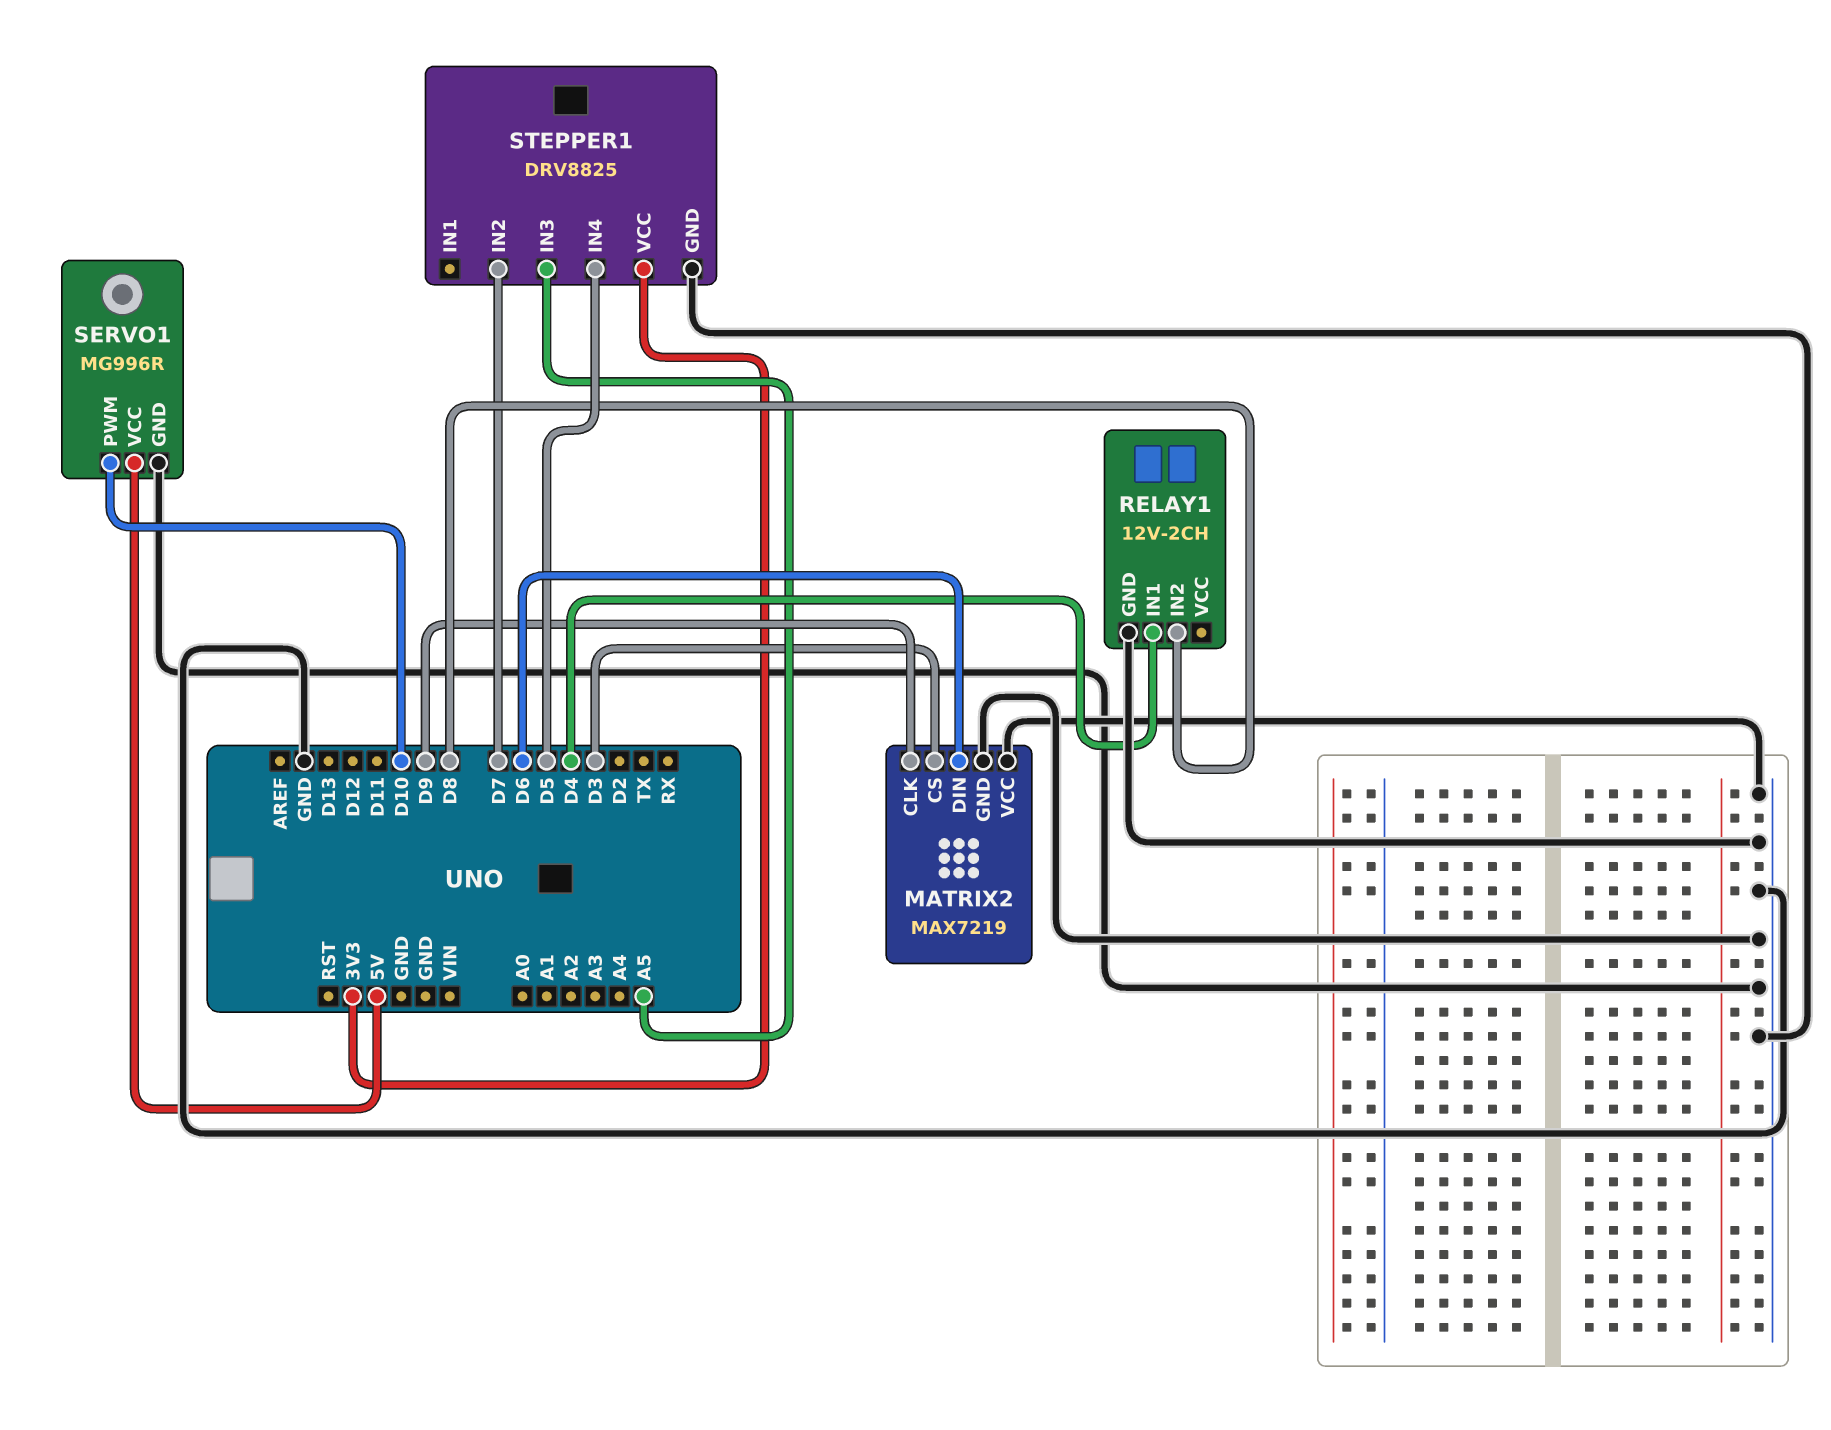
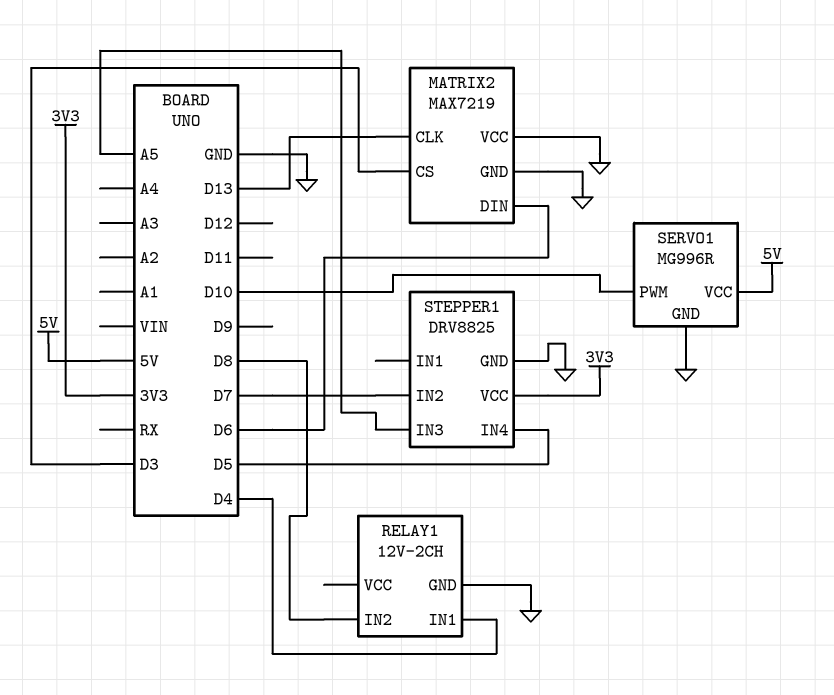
MATRIX2 pin CLK: D9 -> D13

